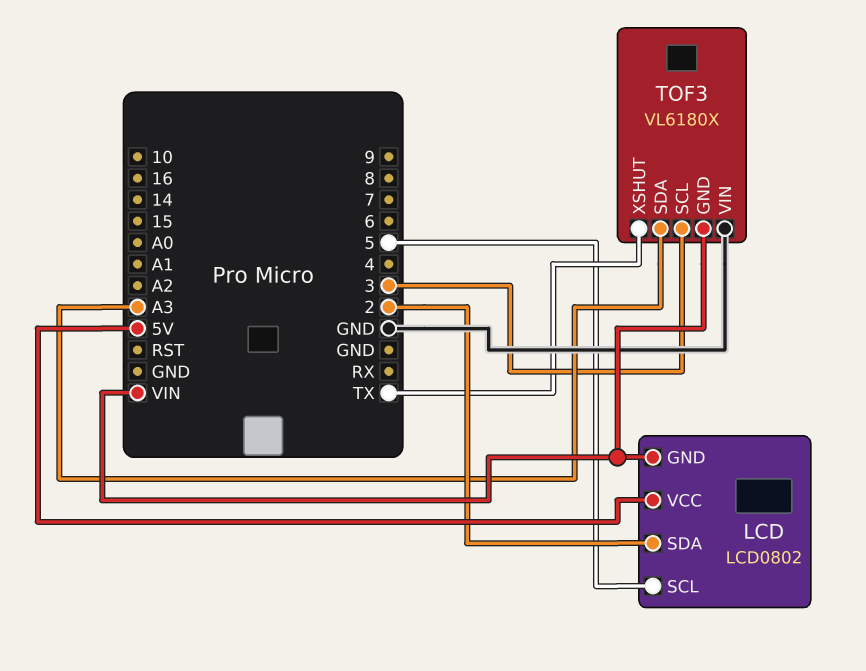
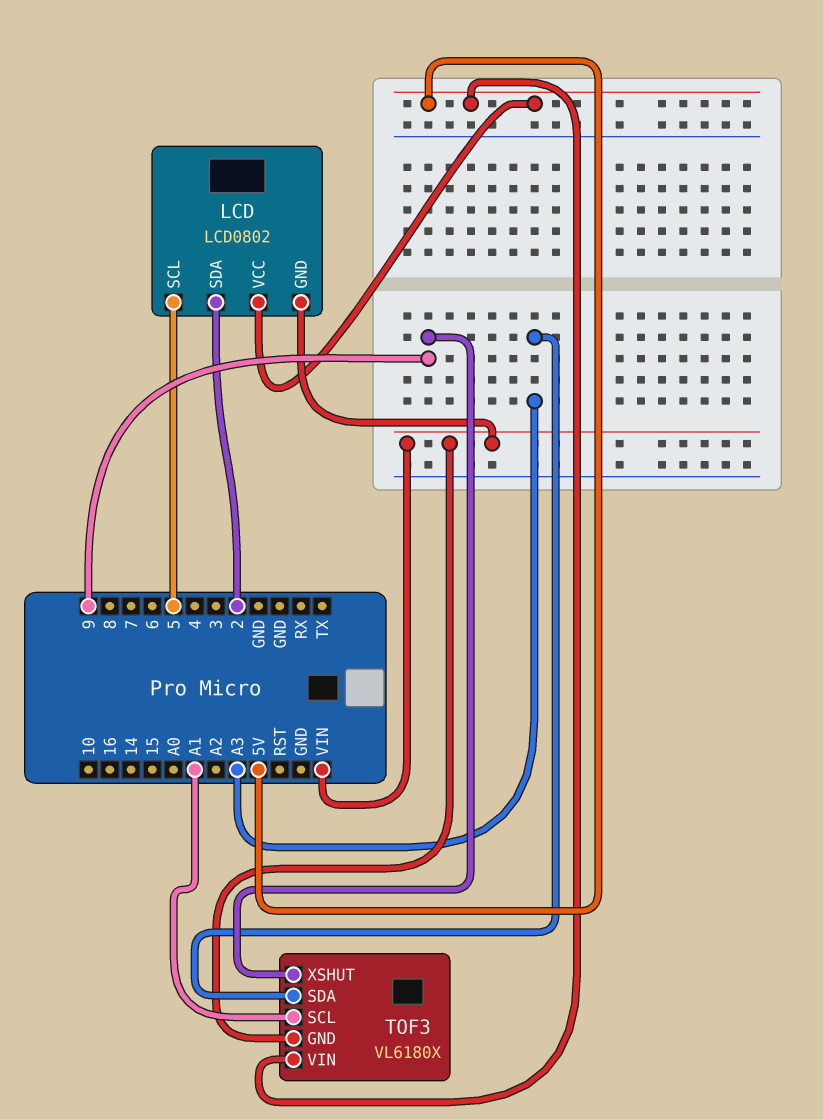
TOF3 pin SCL: 3 -> A1
TOF3 pin VIN: GND -> 5V
TOF3 pin XSHUT: TX -> 9

